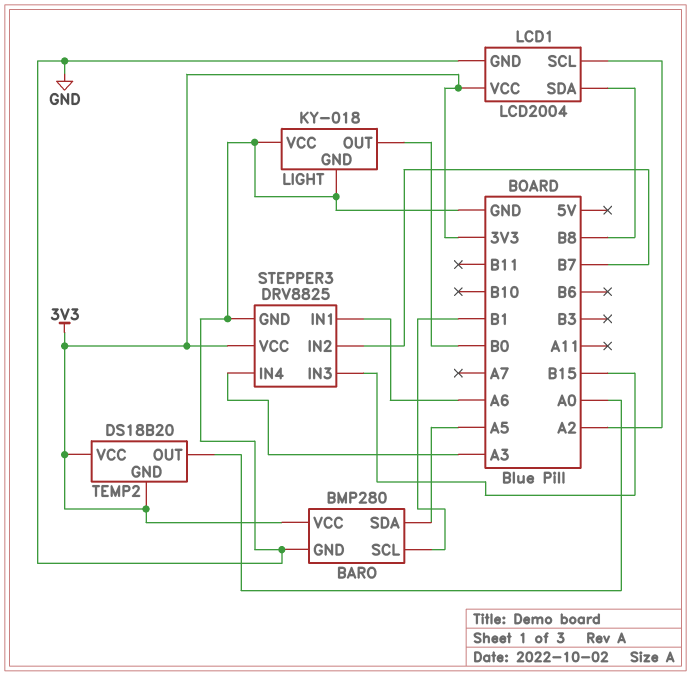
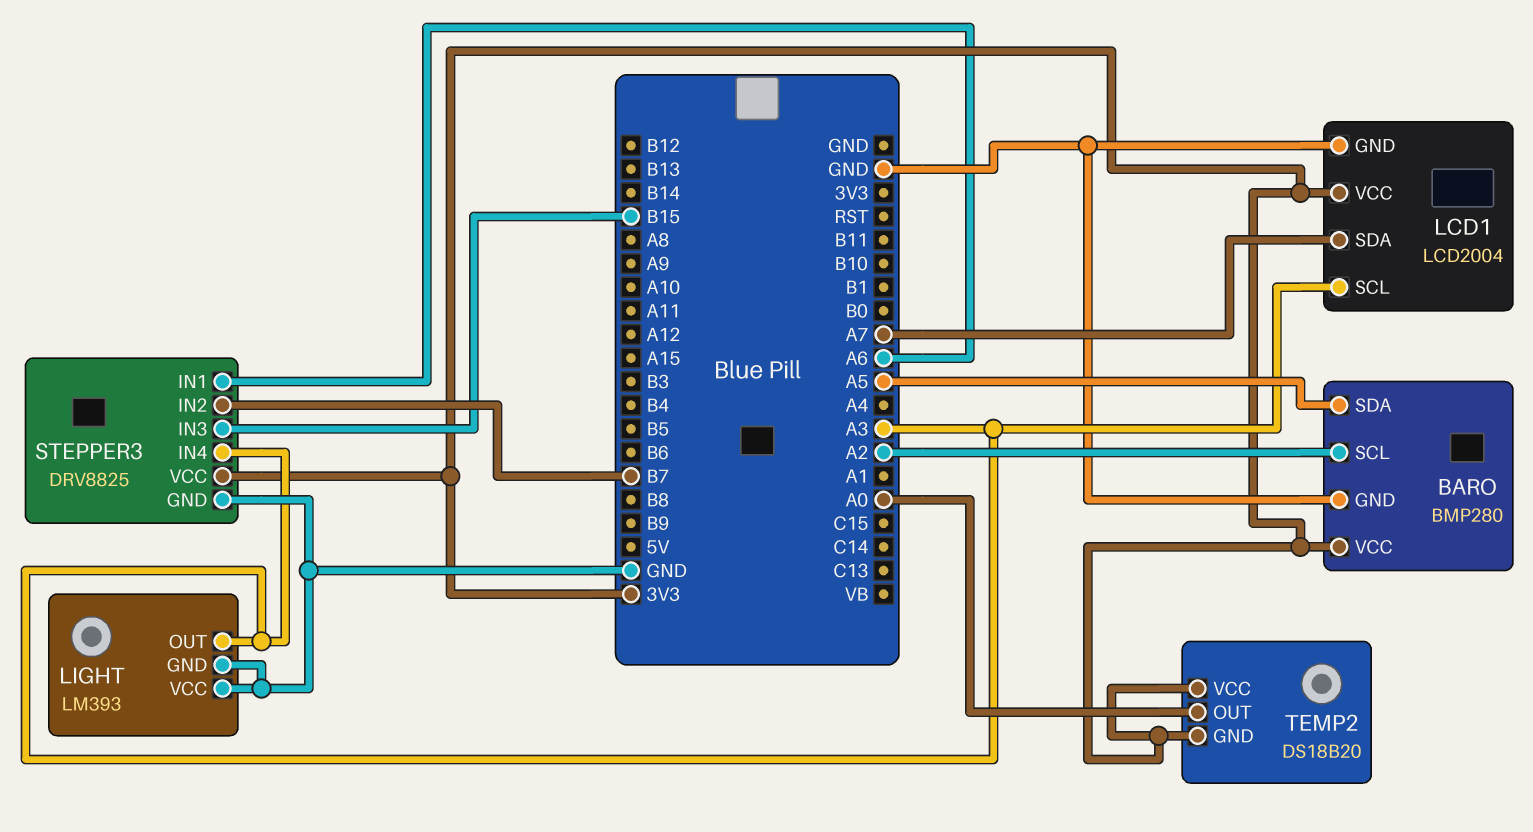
BARO pin SCL: B1 -> A2
LCD1 pin SCL: A2 -> A3
LCD1 pin SDA: B8 -> A7
LIGHT: KY-018 -> LM393
LIGHT pin OUT: B0 -> A3

